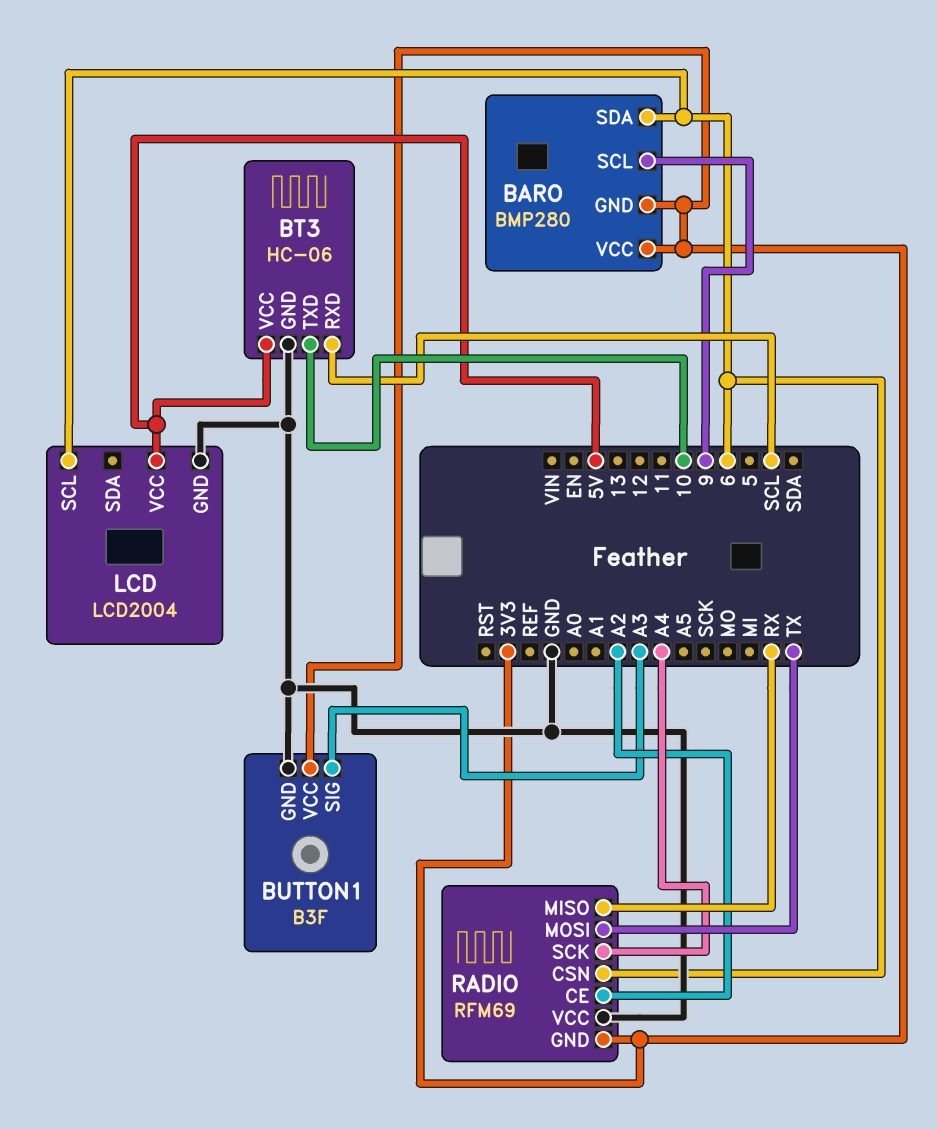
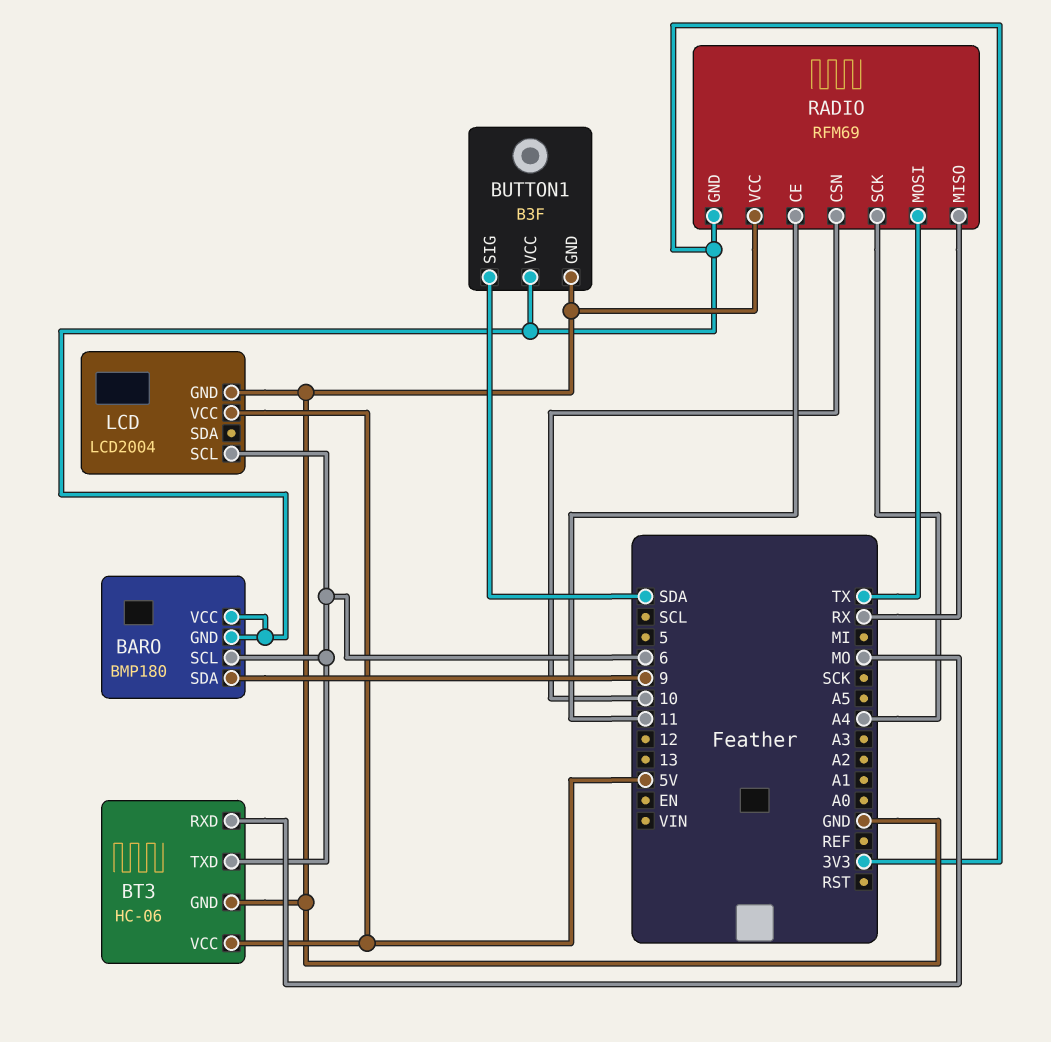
BARO: BMP280 -> BMP180
BARO pin SCL: 9 -> 6
BARO pin SDA: 6 -> 9
BT3 pin RXD: SCL -> MO
BT3 pin TXD: 10 -> 6
BUTTON1 pin SIG: A3 -> SDA
RADIO pin CE: A2 -> 11
RADIO pin CSN: 6 -> 10

